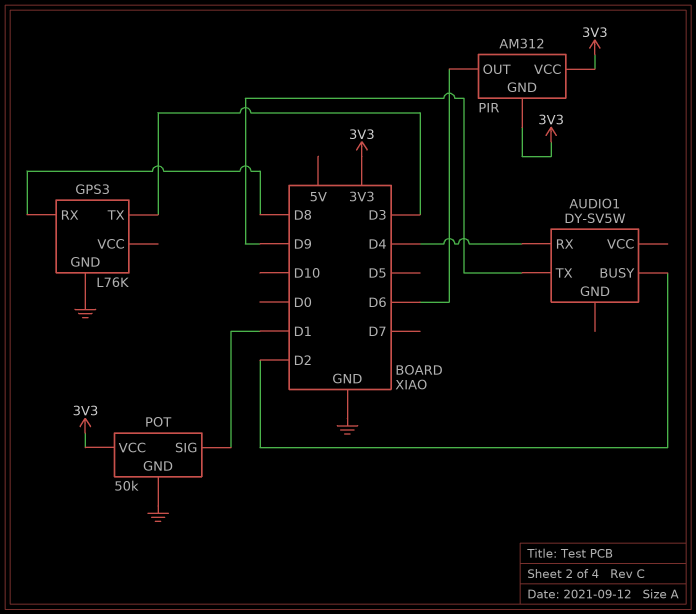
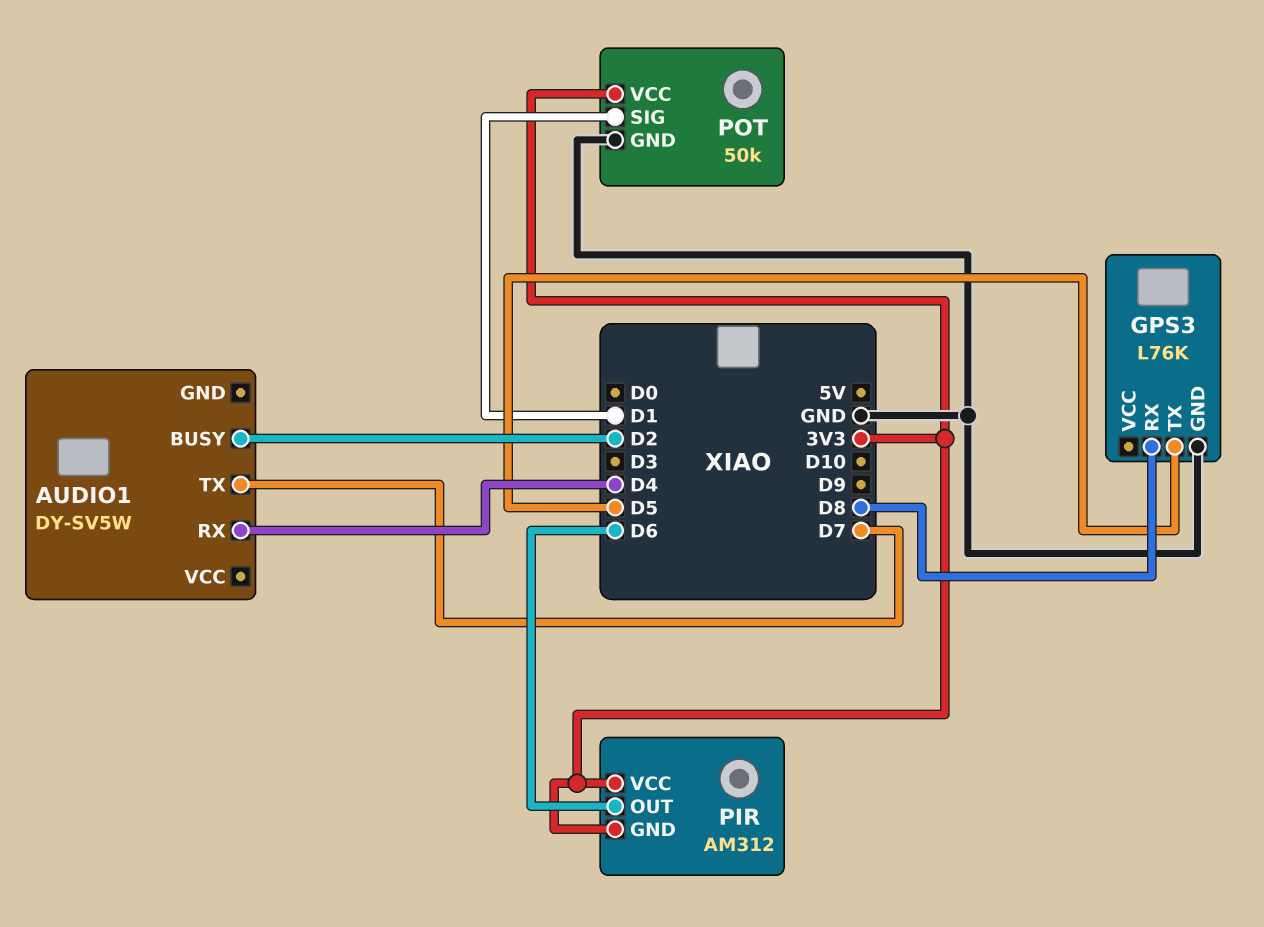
AUDIO1 pin TX: D9 -> D7
GPS3 pin TX: D3 -> D5

